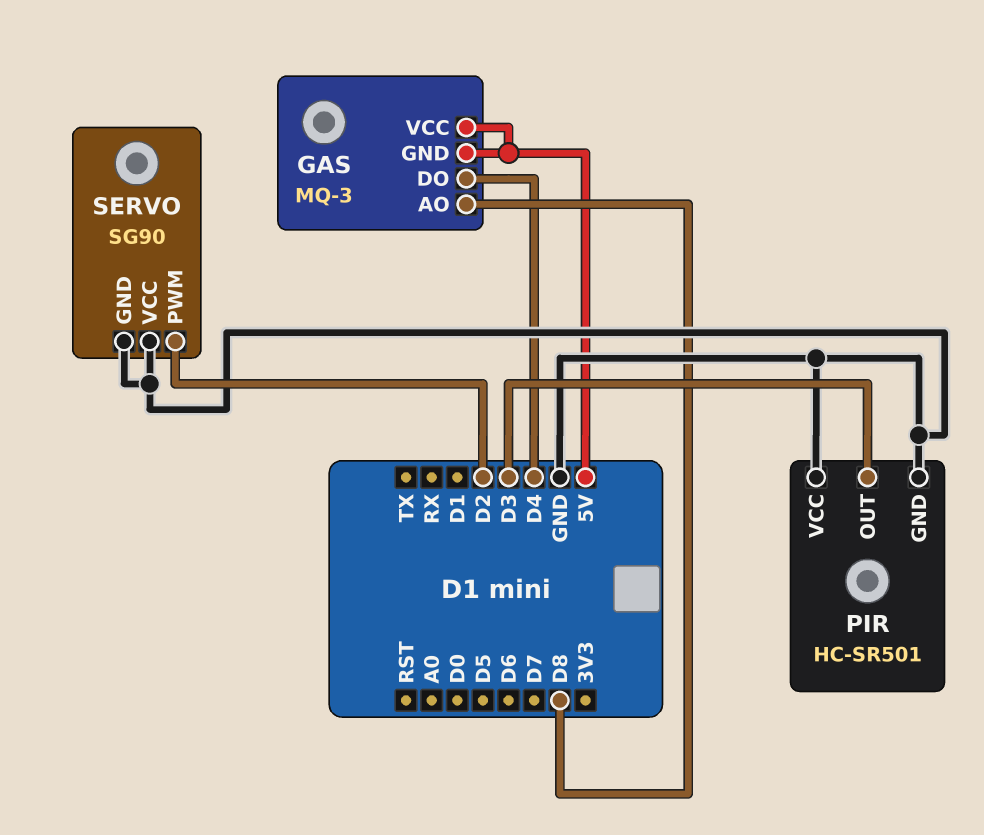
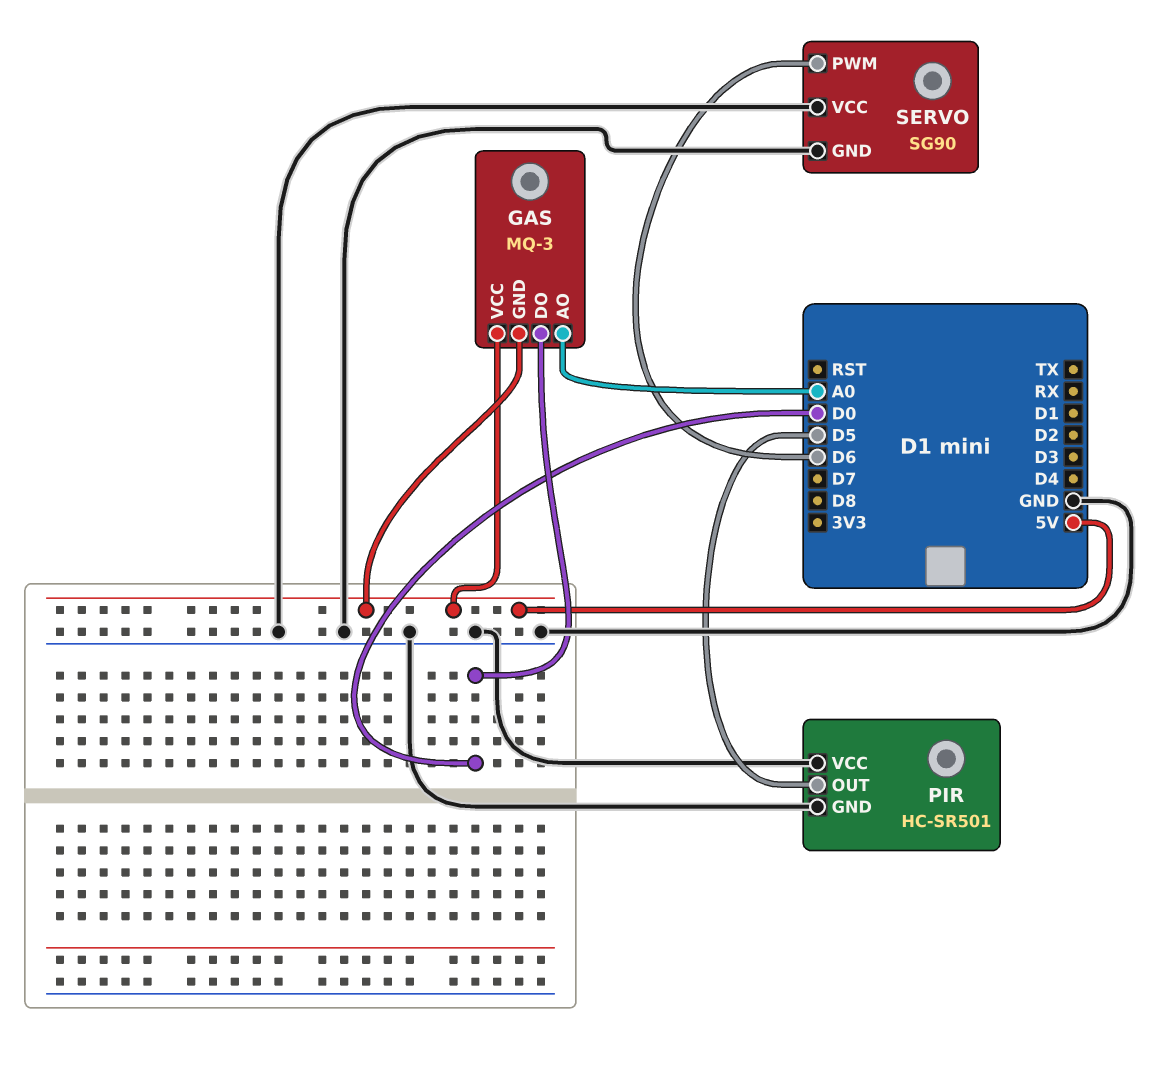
GAS pin AO: D8 -> A0
GAS pin DO: D4 -> D0
PIR pin OUT: D3 -> D5
SERVO pin PWM: D2 -> D6

